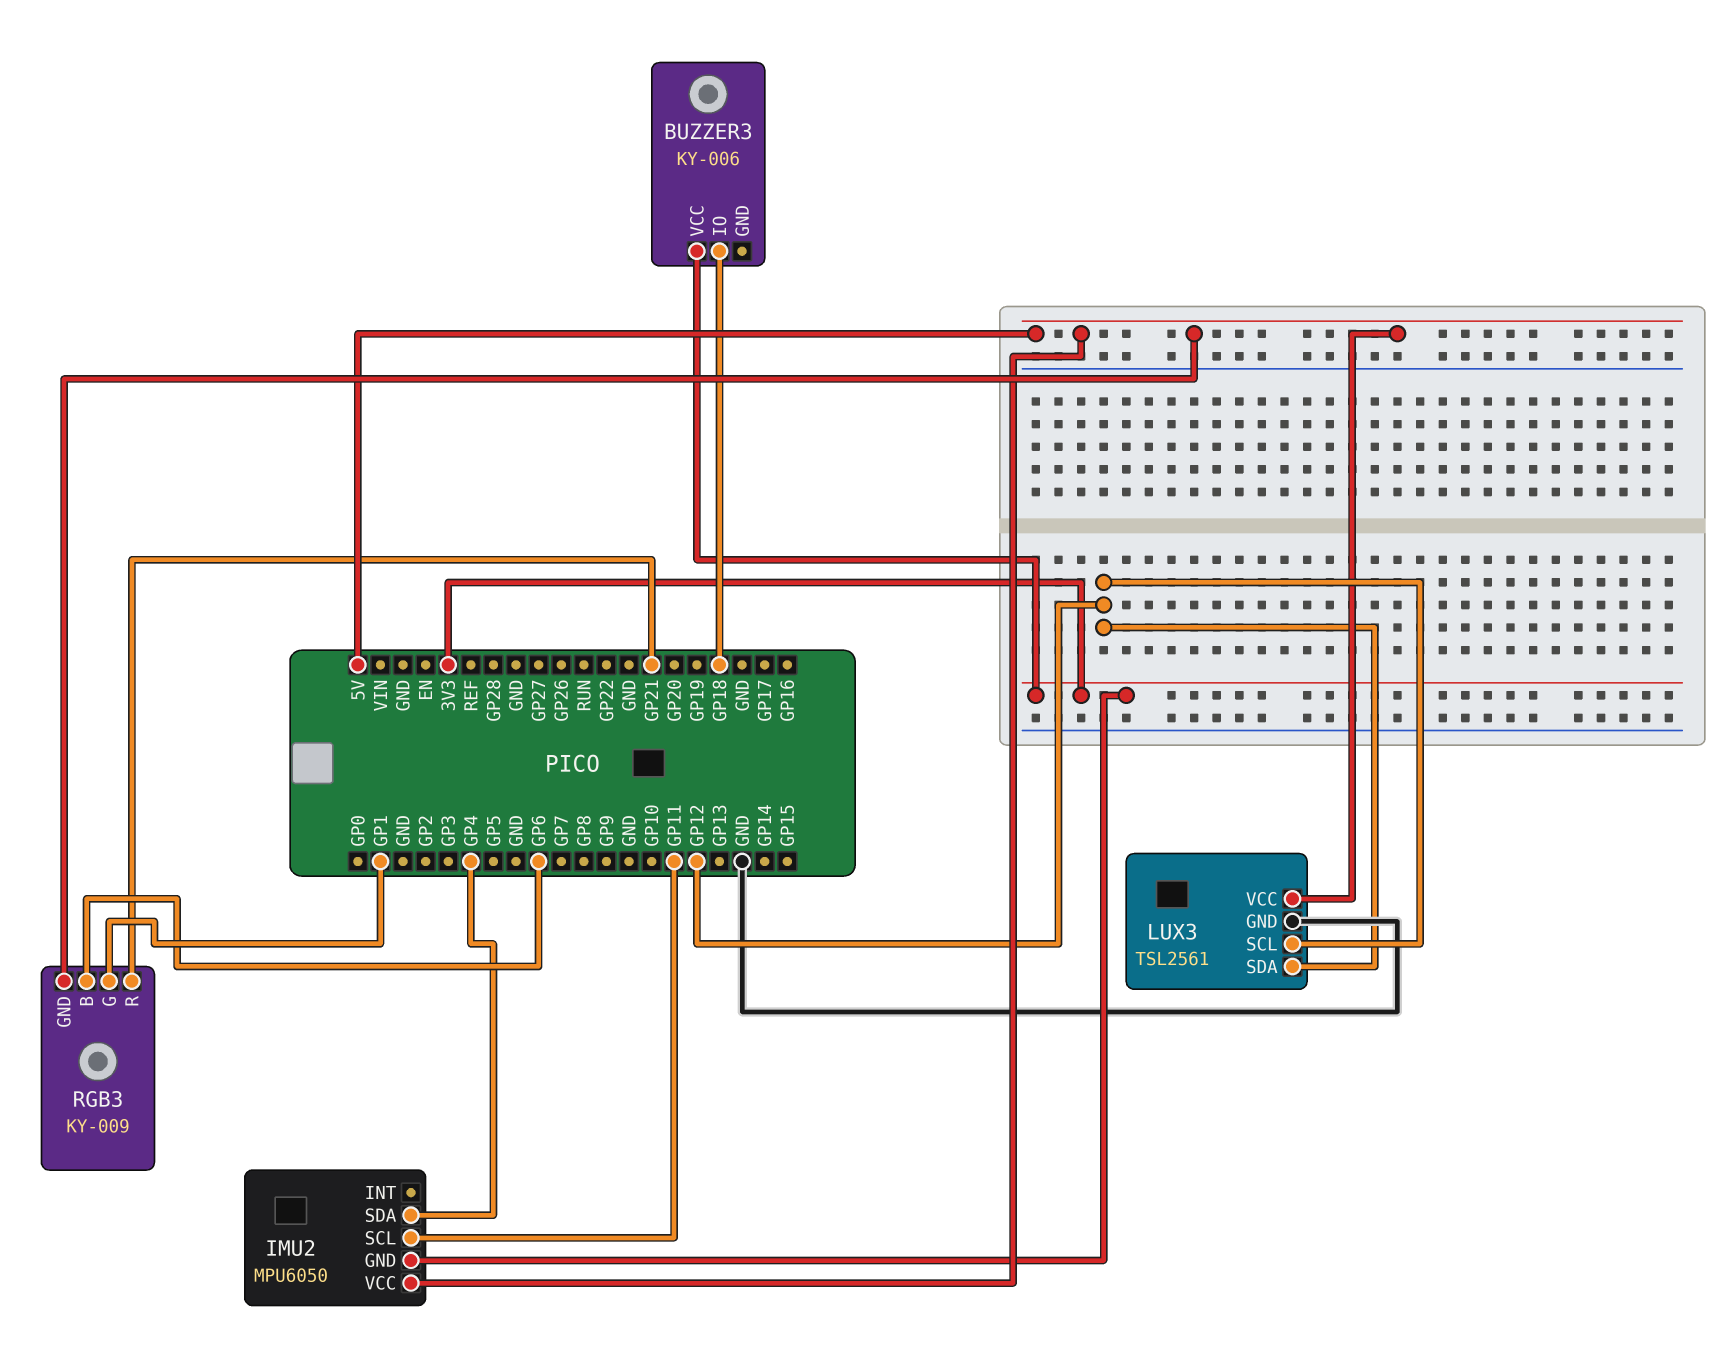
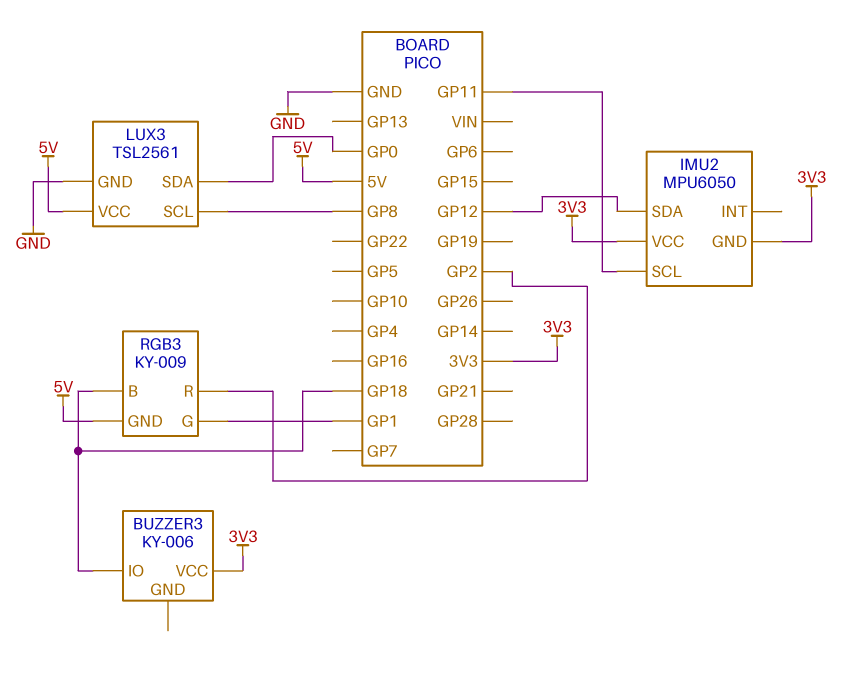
IMU2 pin SDA: GP4 -> GP12
IMU2 pin VCC: 5V -> 3V3
LUX3 pin SCL: GP12 -> GP8
LUX3 pin SDA: GP12 -> GP0
RGB3 pin B: GP6 -> GP18
RGB3 pin R: GP21 -> GP2

